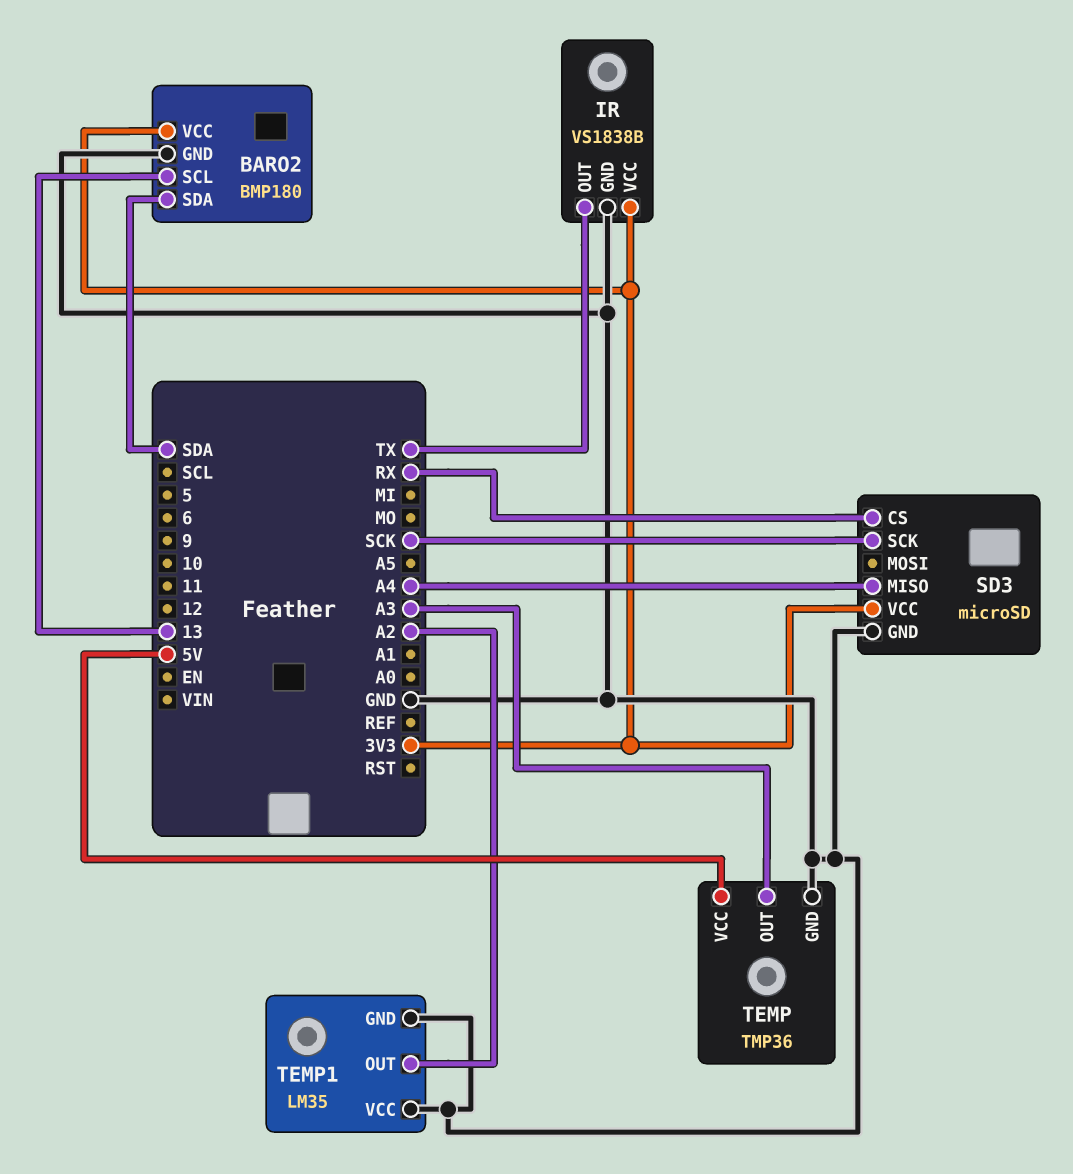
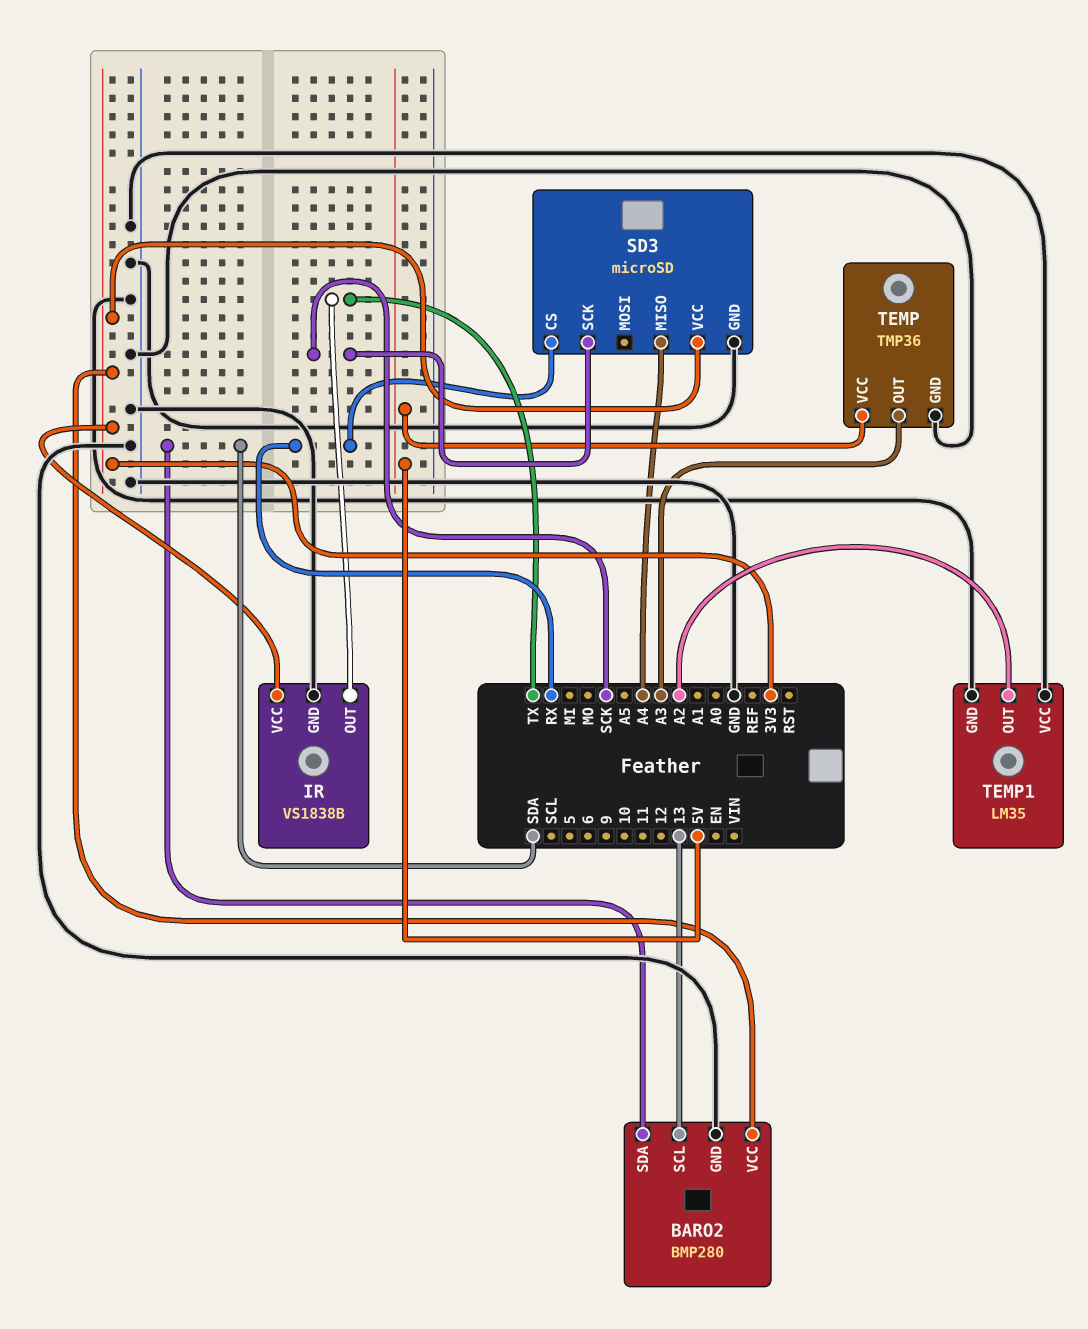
BARO2: BMP180 -> BMP280

